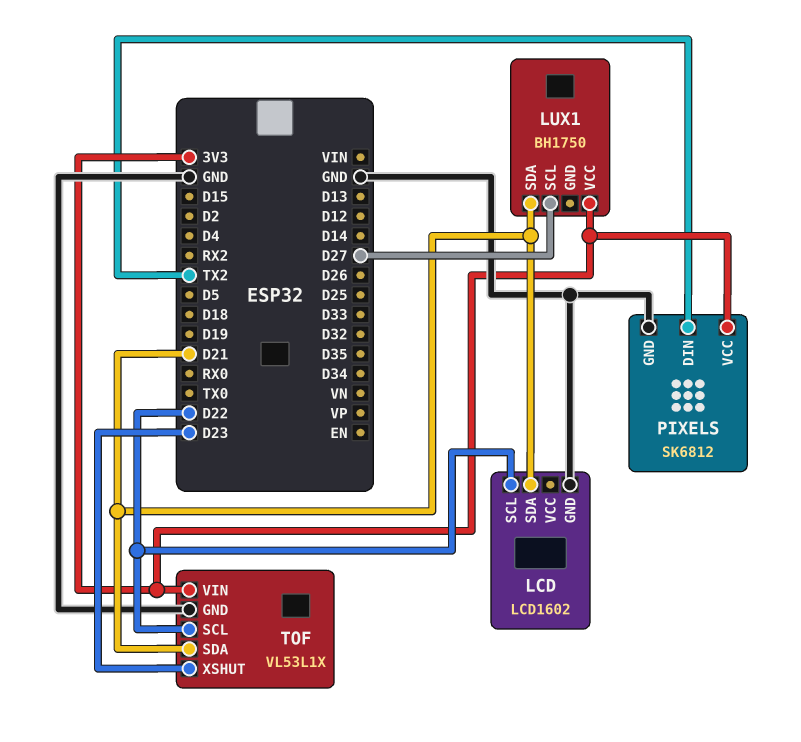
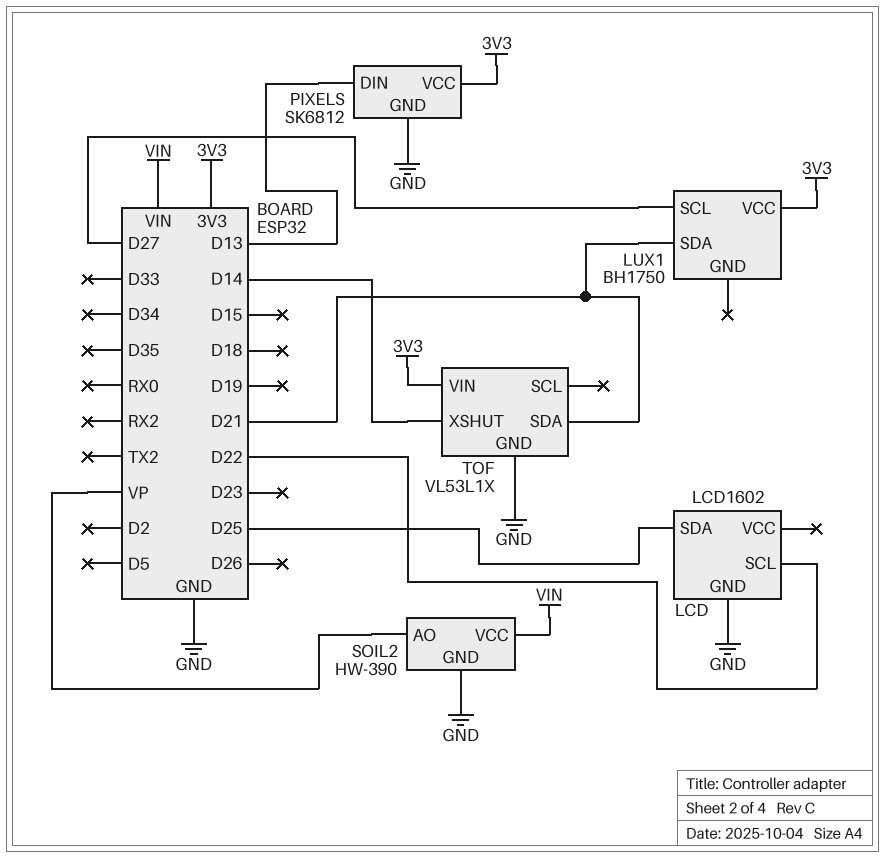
LCD pin SDA: D21 -> D25
PIXELS pin DIN: TX2 -> D13
SOIL2: none -> HW-390
SOIL2 pin AO: none -> VP
SOIL2 pin GND: none -> GND
SOIL2 pin VCC: none -> VIN
TOF pin SCL: D22 -> none
TOF pin XSHUT: D23 -> D14

